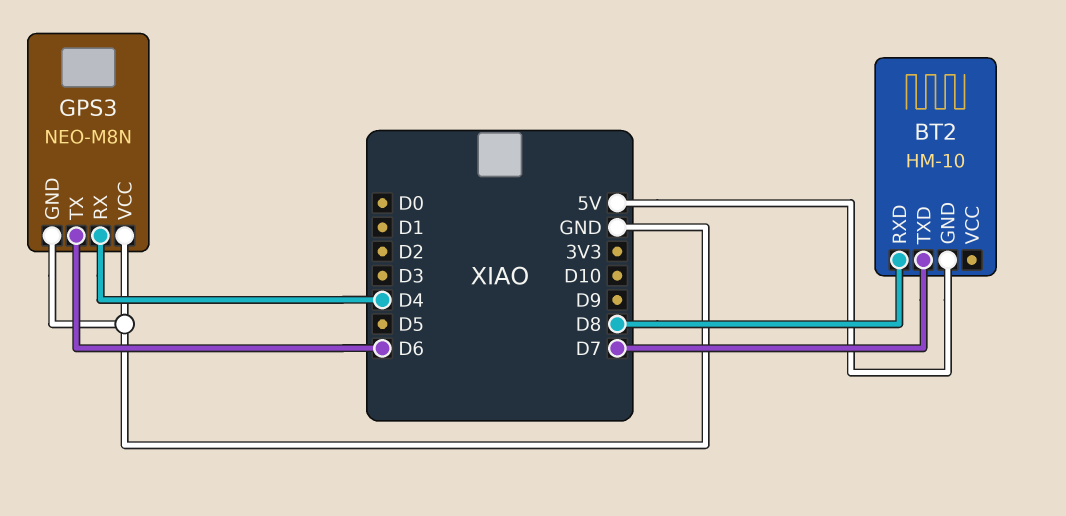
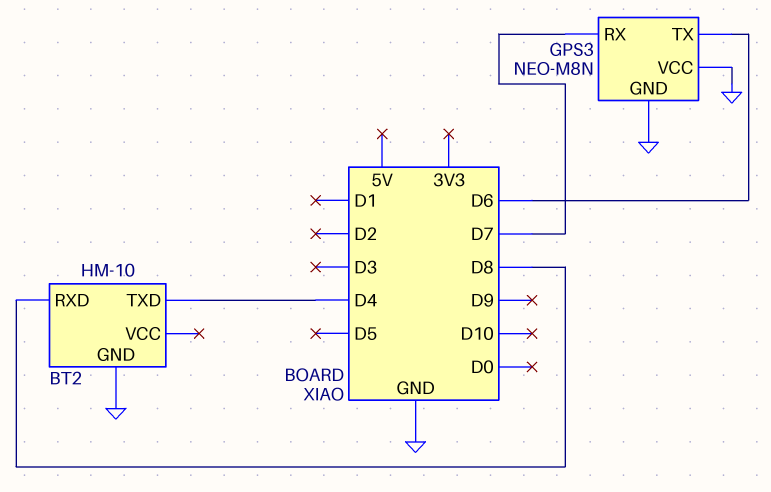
BT2 pin GND: 5V -> GND
BT2 pin TXD: D7 -> D4
GPS3 pin RX: D4 -> D7

